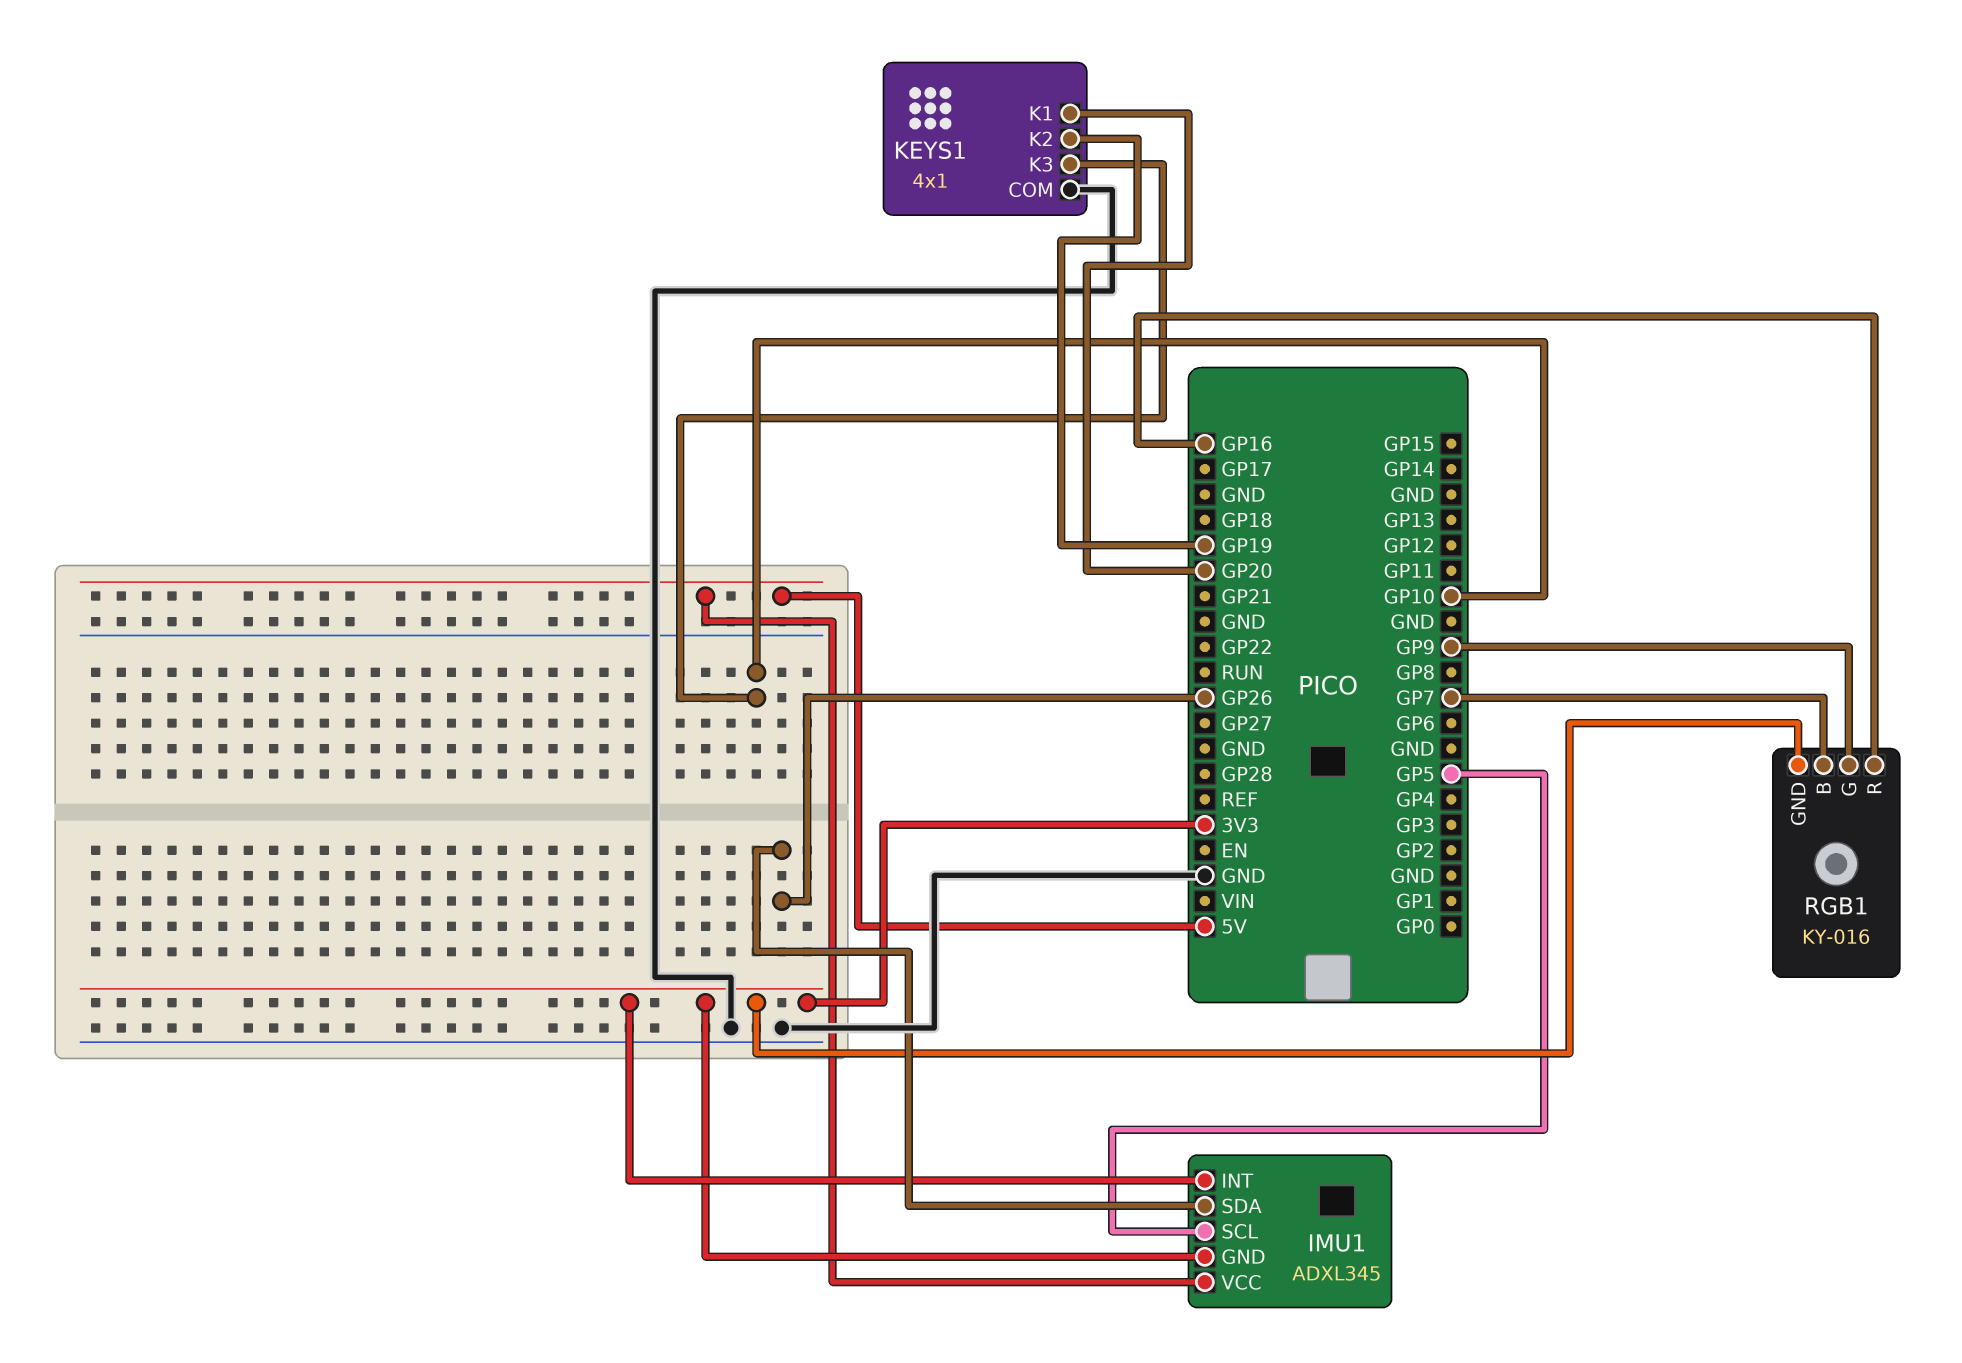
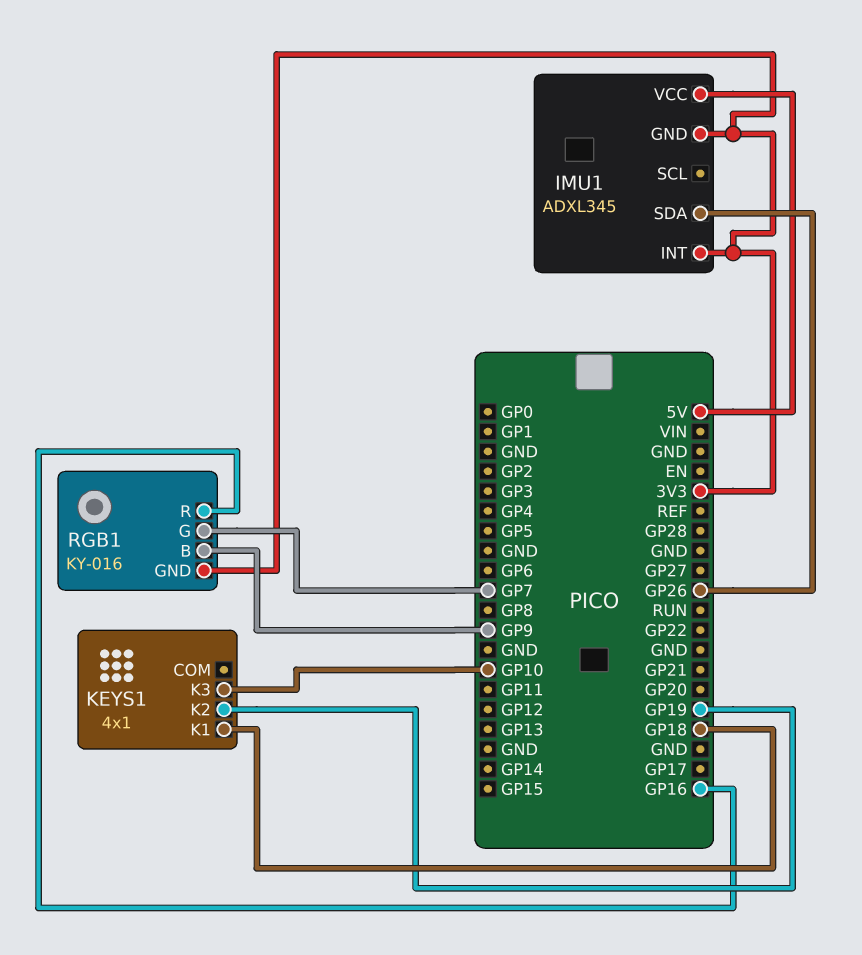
IMU1 pin SCL: GP5 -> none
KEYS1 pin COM: GND -> none
KEYS1 pin K1: GP20 -> GP18
RGB1 pin B: GP7 -> GP9
RGB1 pin G: GP9 -> GP7

